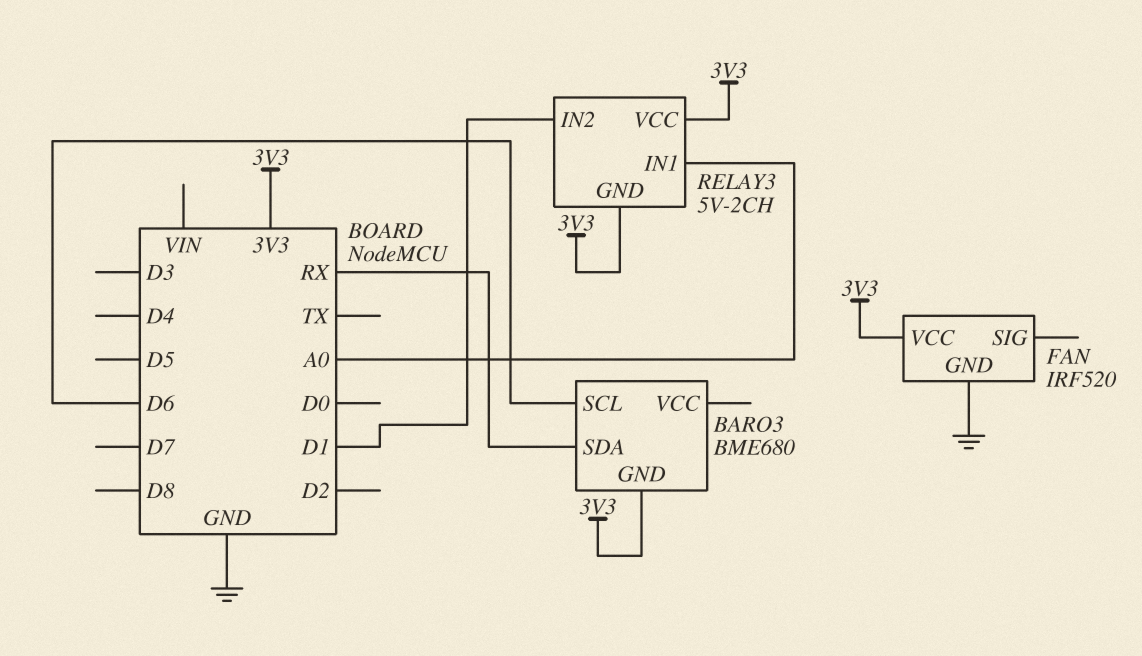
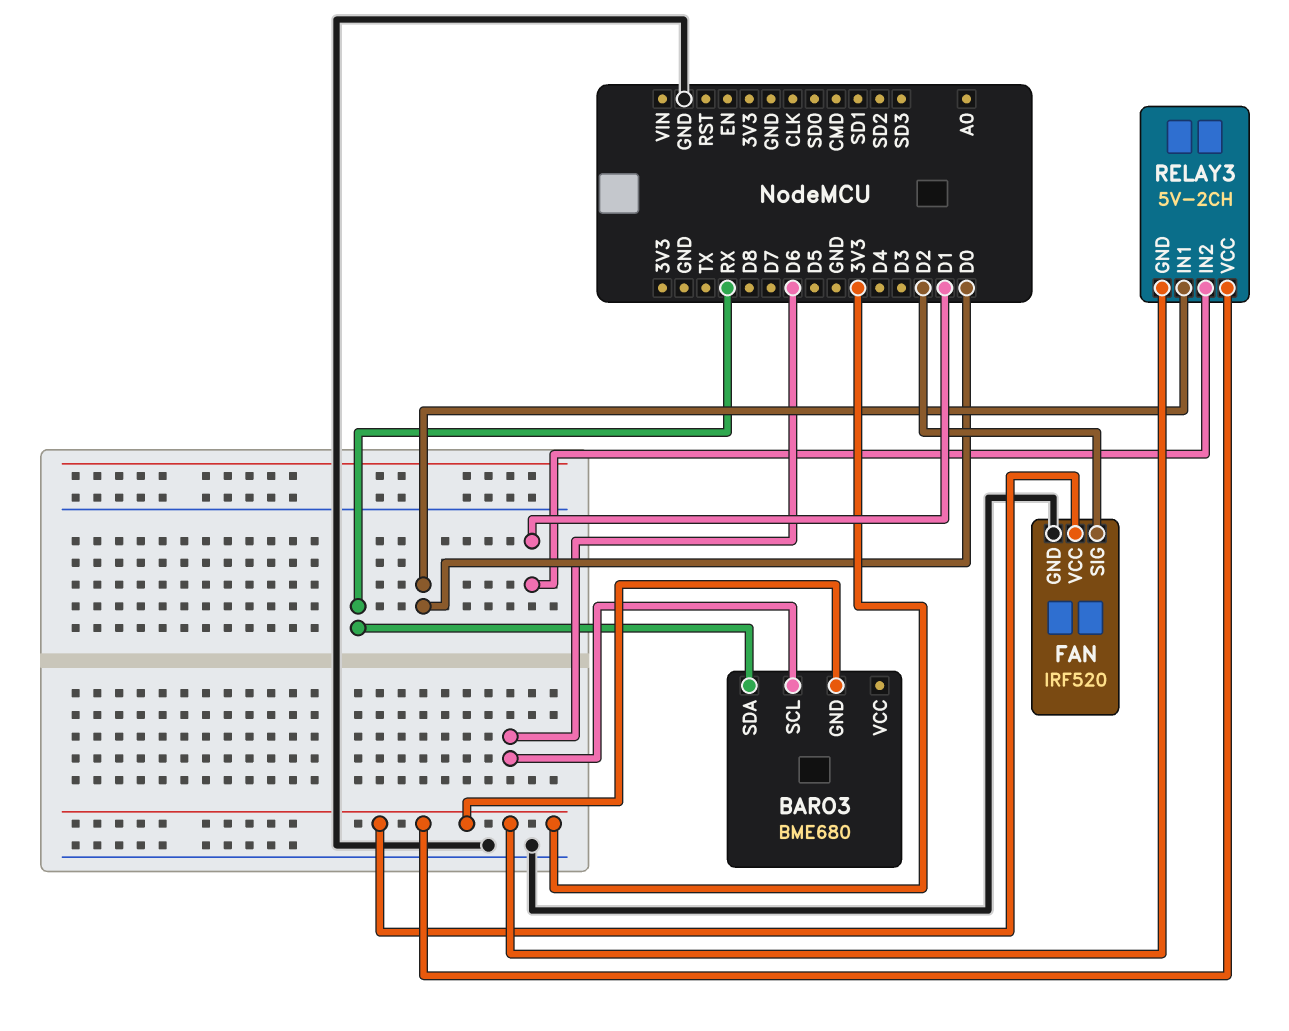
FAN pin SIG: none -> D2
RELAY3 pin IN1: A0 -> D0

